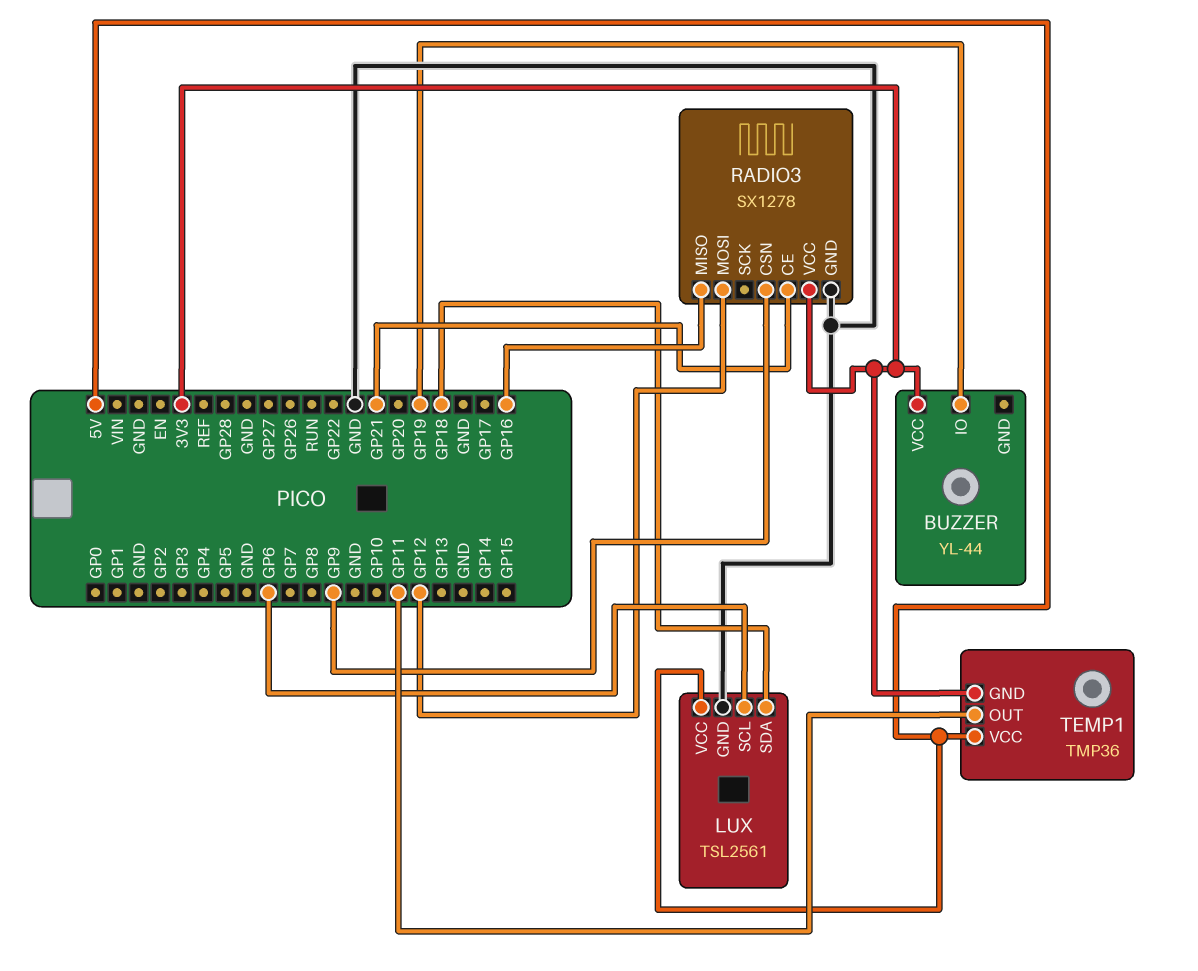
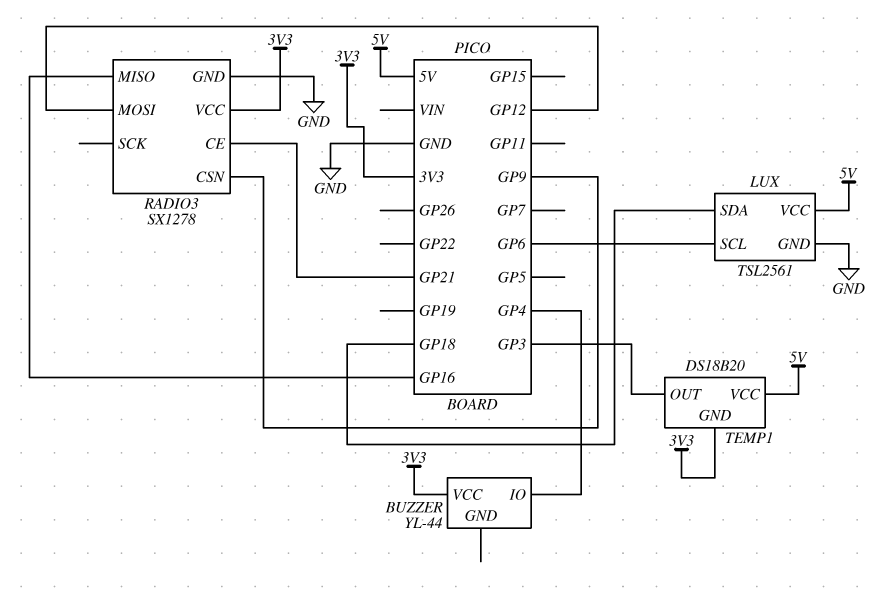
BUZZER pin IO: GP19 -> GP4
TEMP1: TMP36 -> DS18B20
TEMP1 pin OUT: GP11 -> GP3

